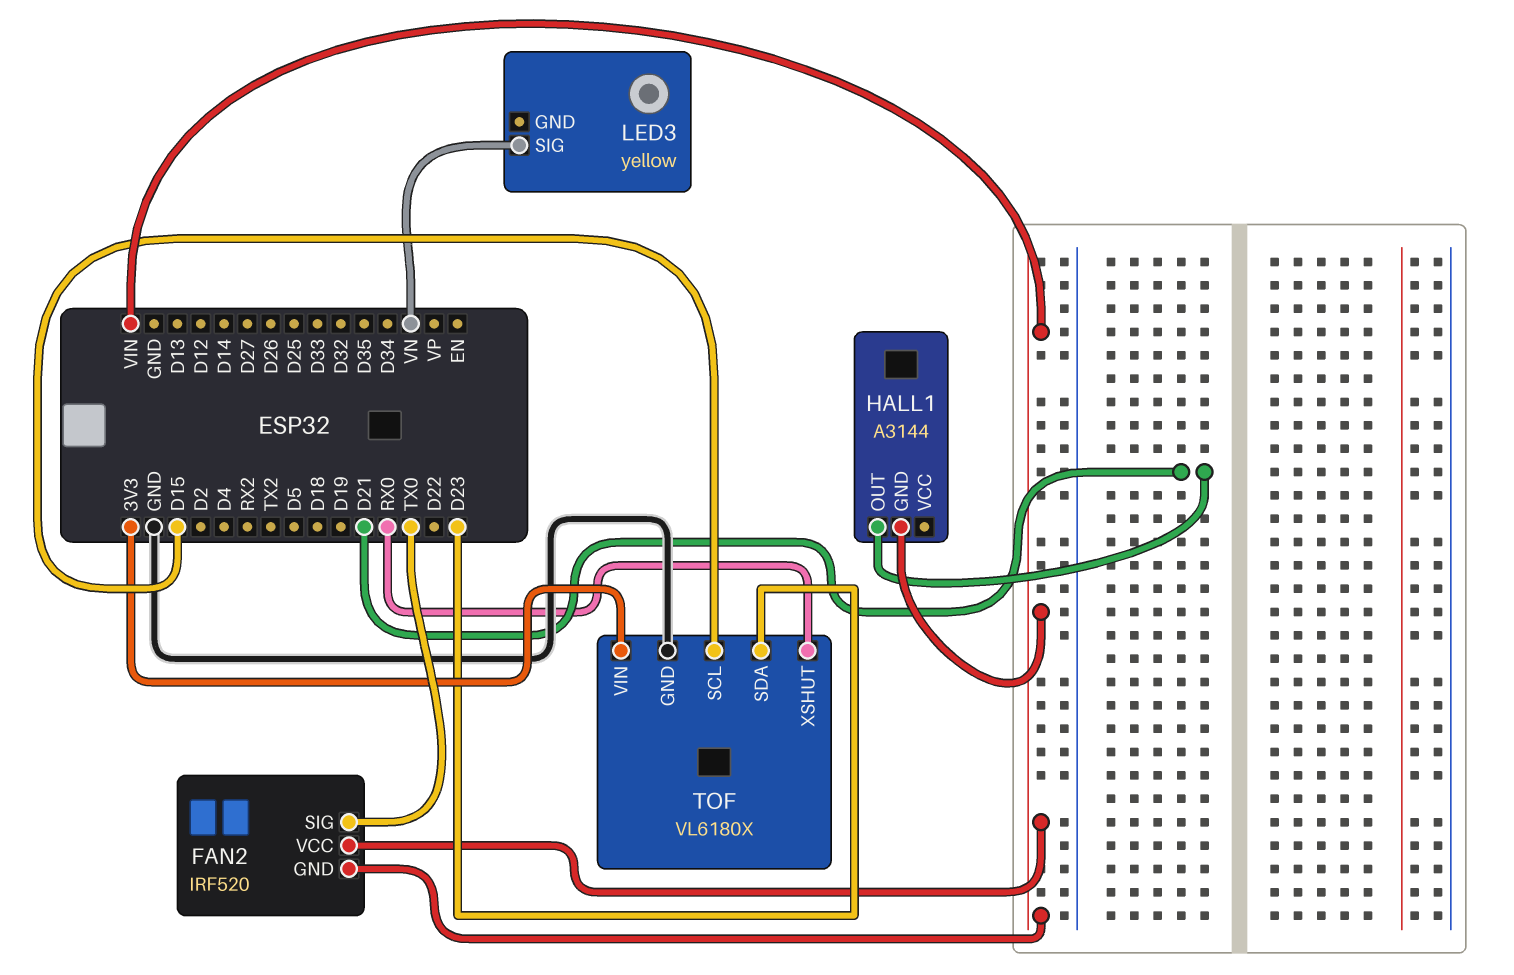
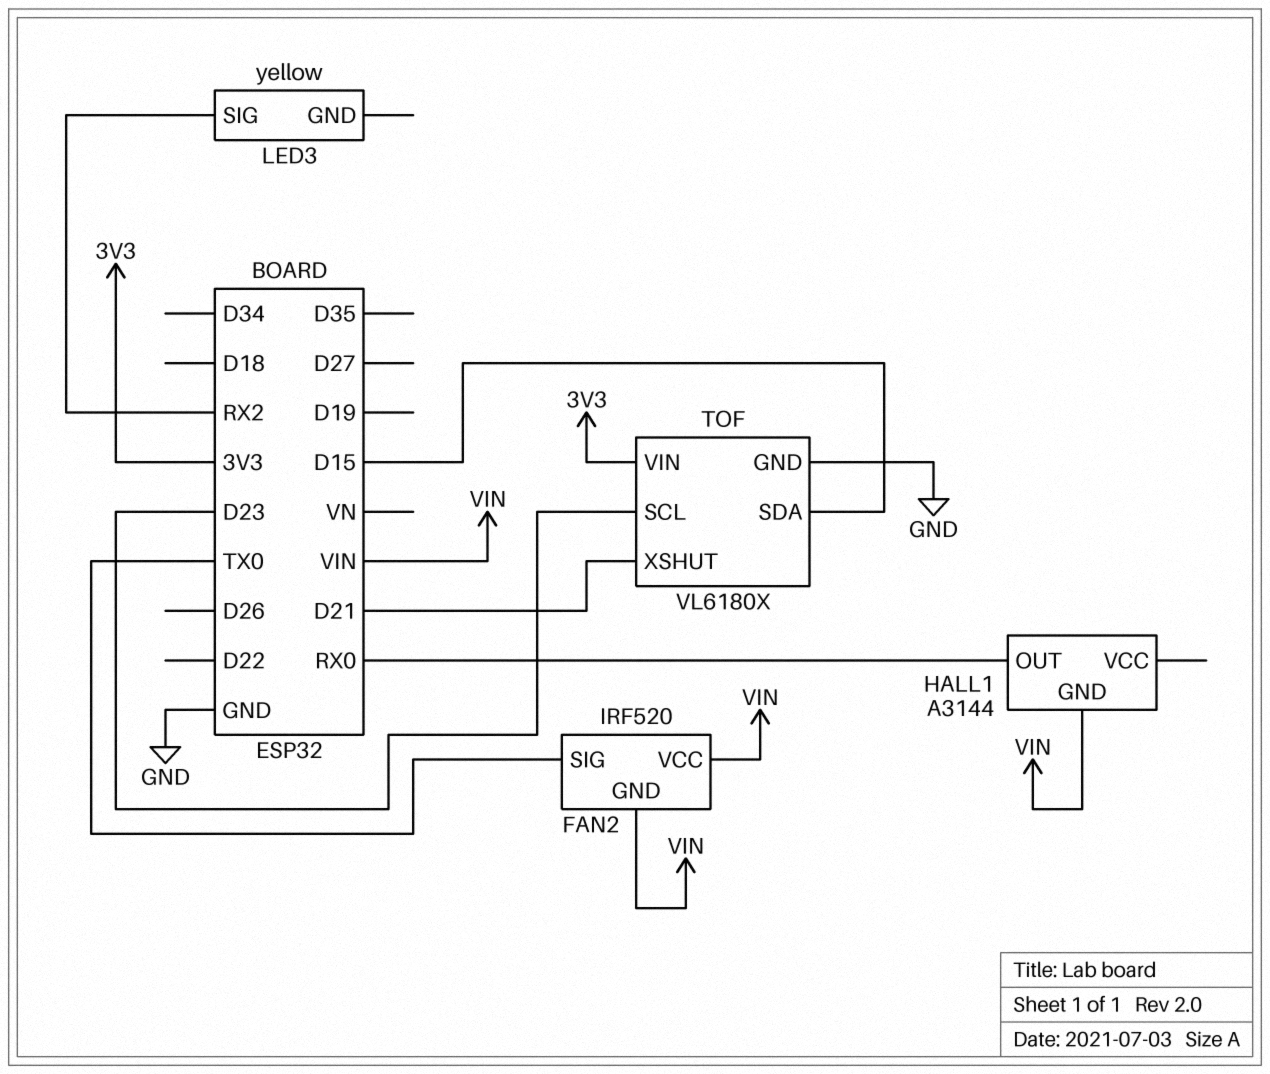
HALL1 pin OUT: D21 -> RX0
LED3 pin SIG: VN -> RX2
TOF pin SCL: D15 -> D23
TOF pin SDA: D23 -> D15
TOF pin XSHUT: RX0 -> D21

